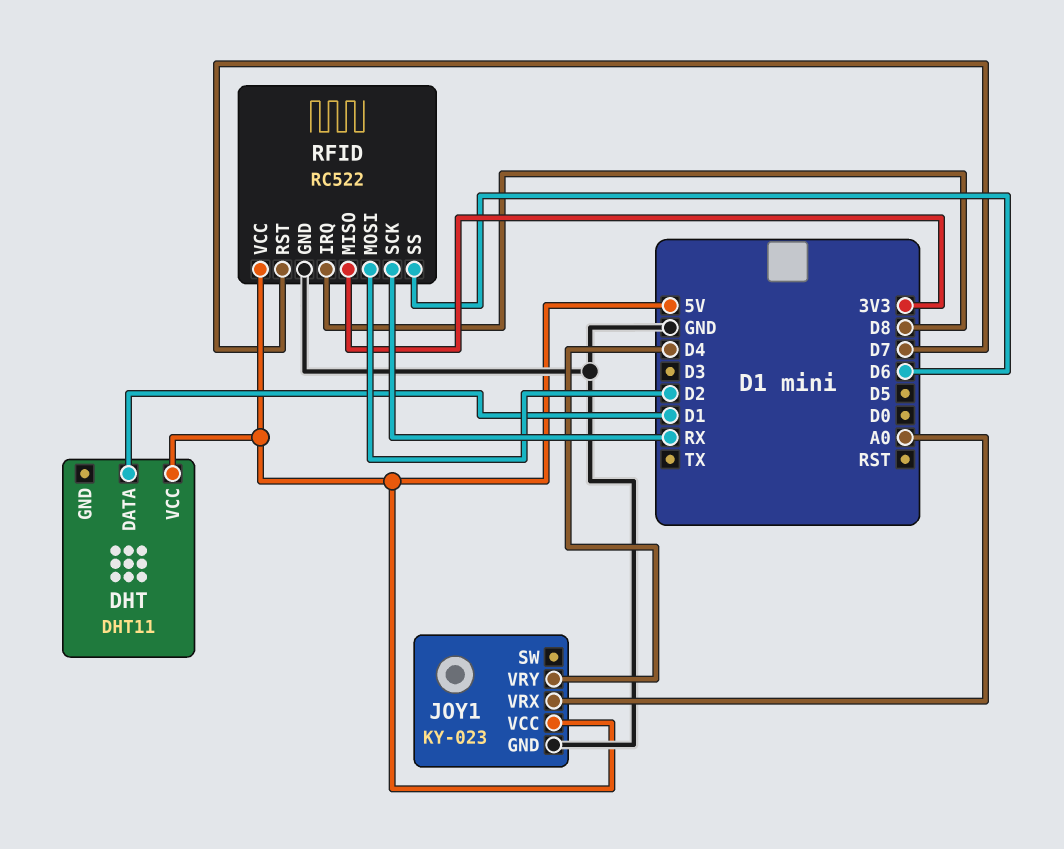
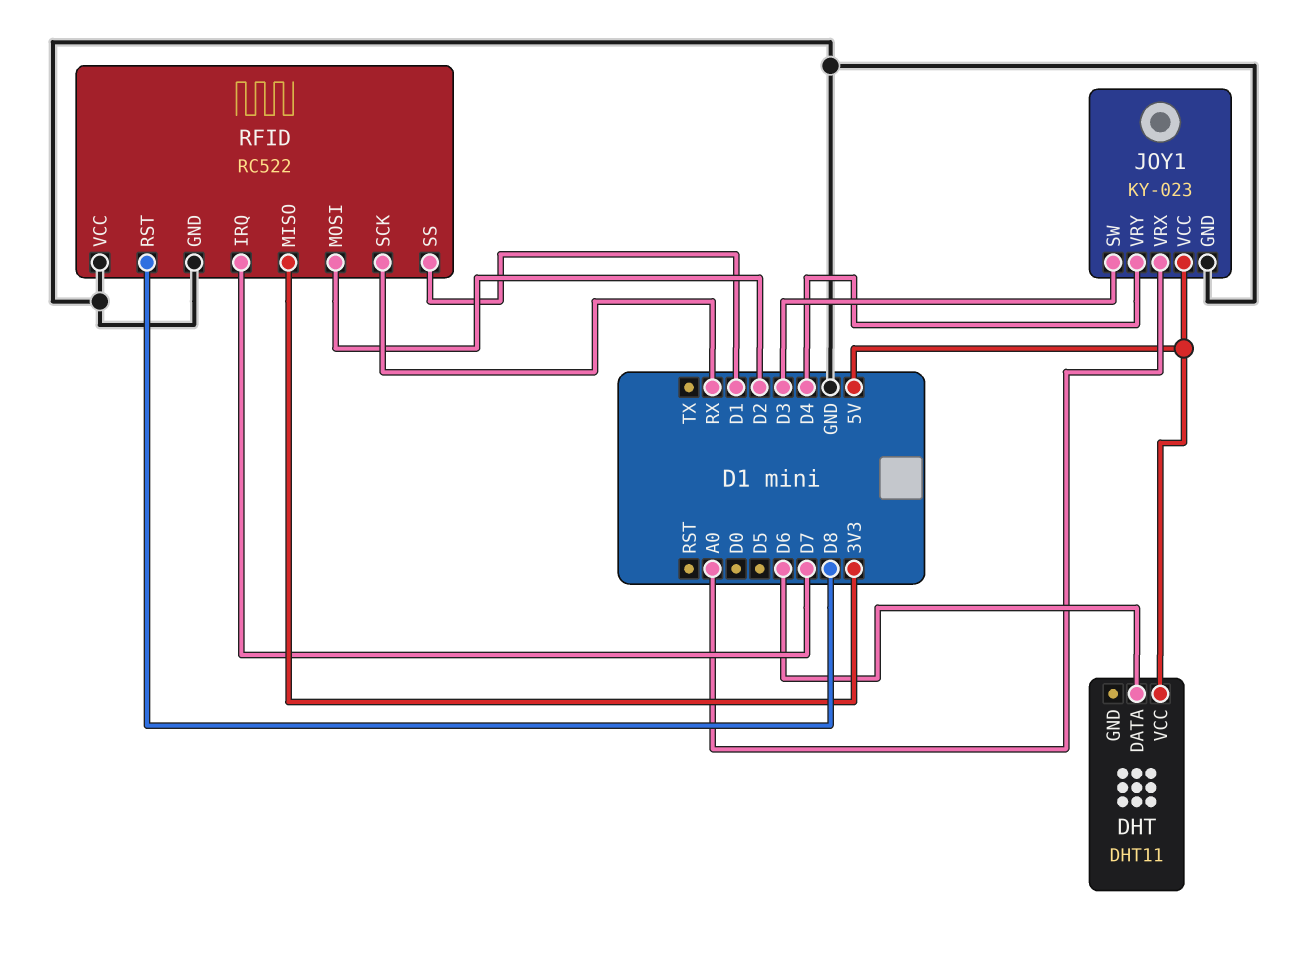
DHT pin DATA: D1 -> D6
JOY1 pin SW: none -> D3
RFID pin IRQ: D8 -> D7
RFID pin RST: D7 -> D8
RFID pin SS: D6 -> D1
RFID pin VCC: 5V -> GND

